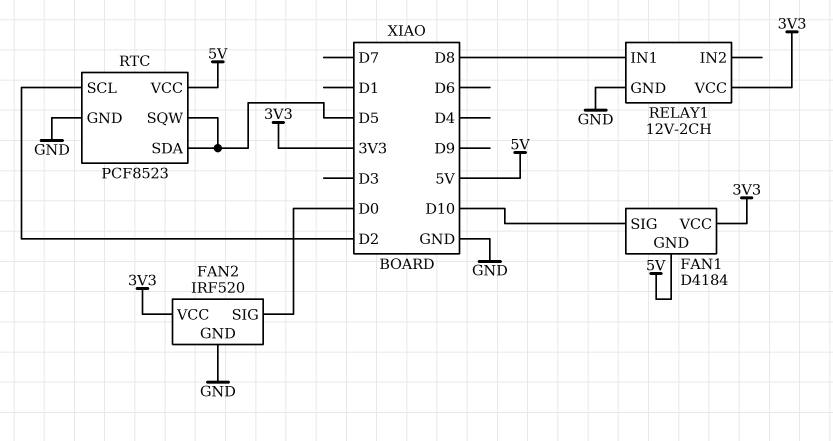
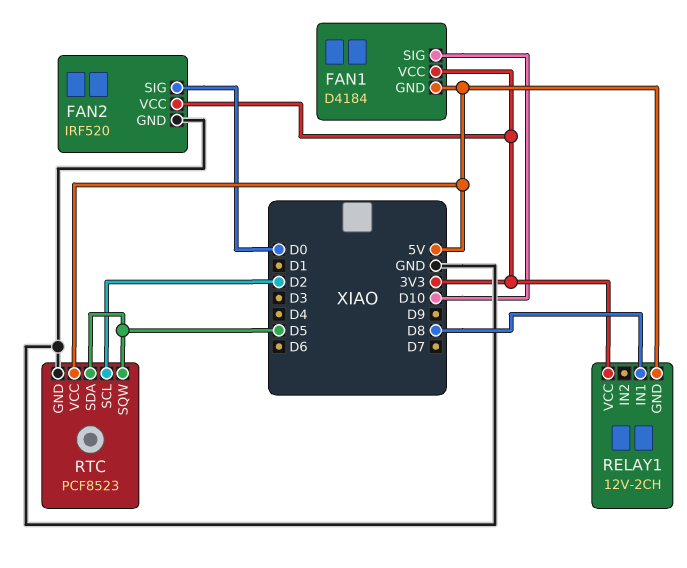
RELAY1 pin GND: GND -> 5V

